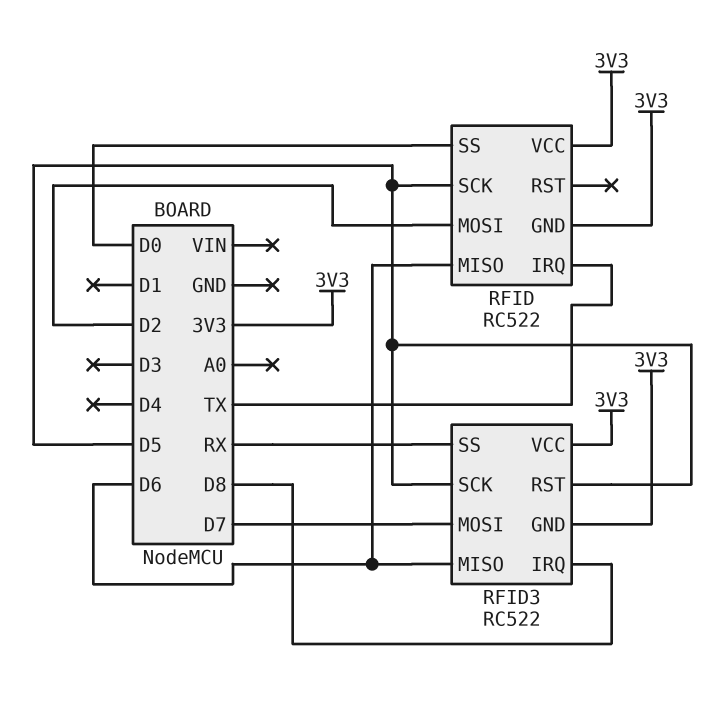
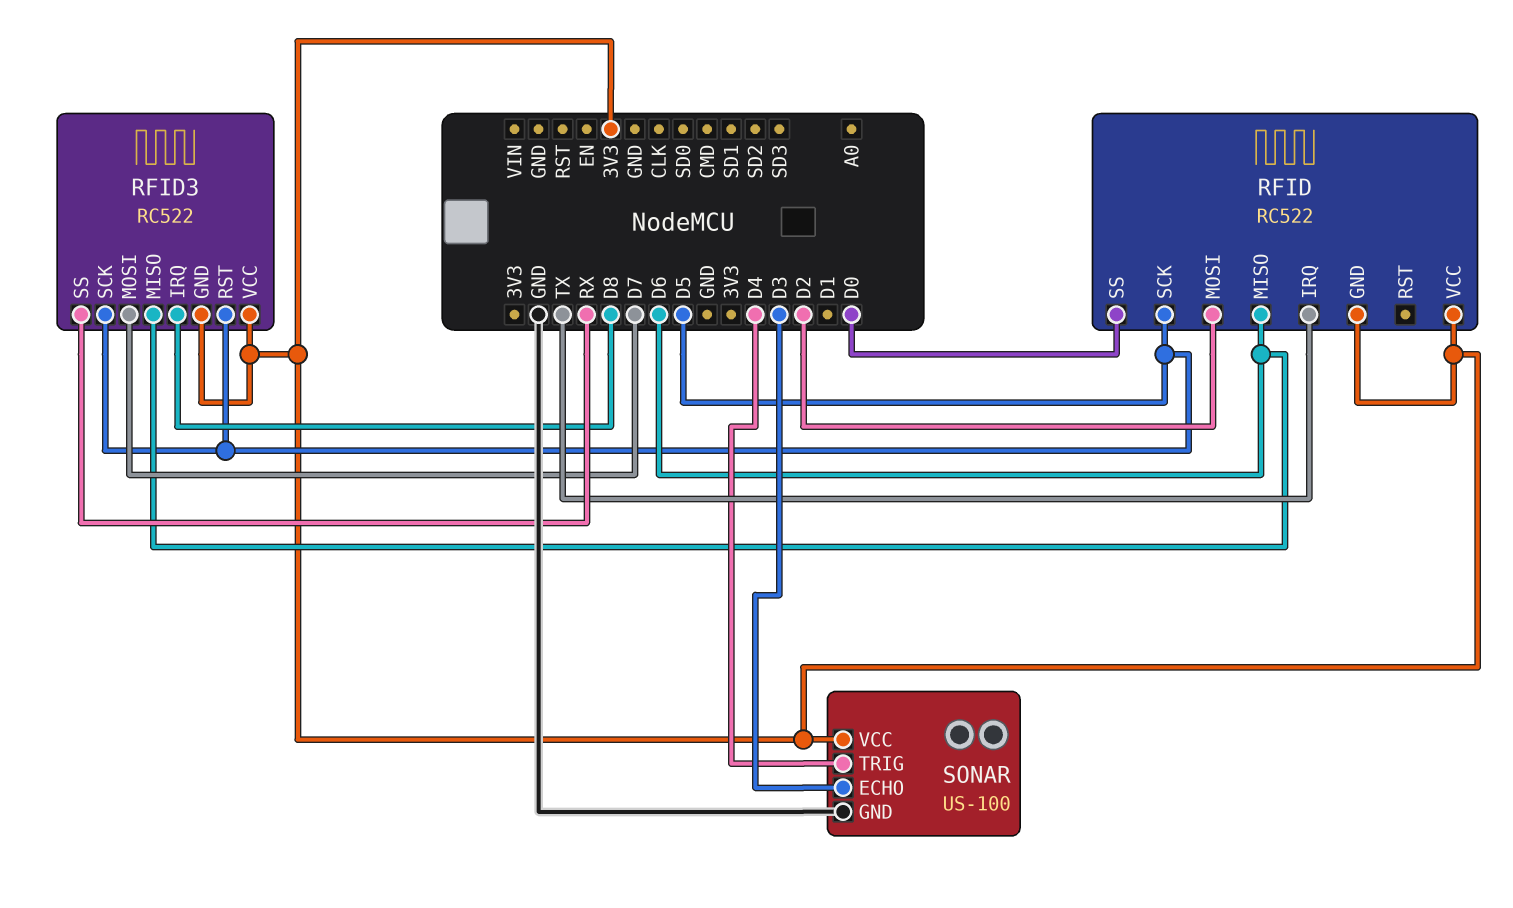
SONAR: none -> US-100
SONAR pin ECHO: none -> D3
SONAR pin GND: none -> GND
SONAR pin TRIG: none -> D4
SONAR pin VCC: none -> 3V3

